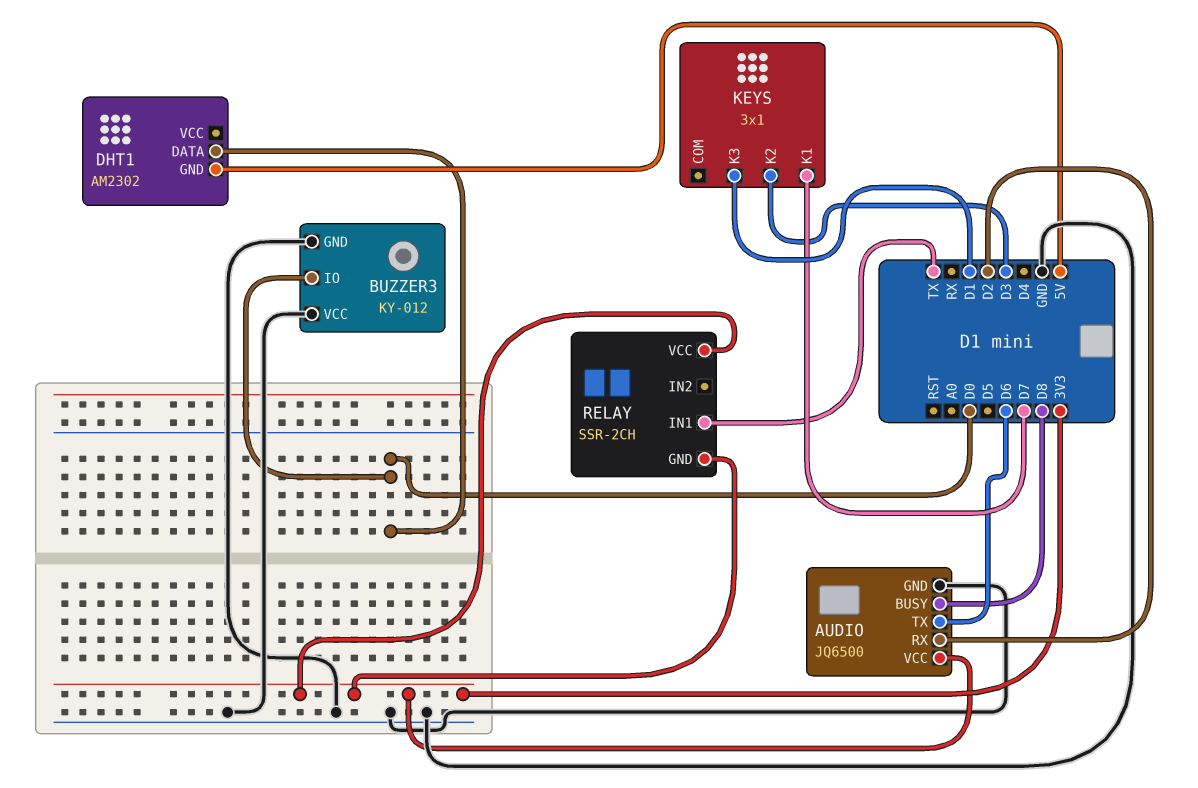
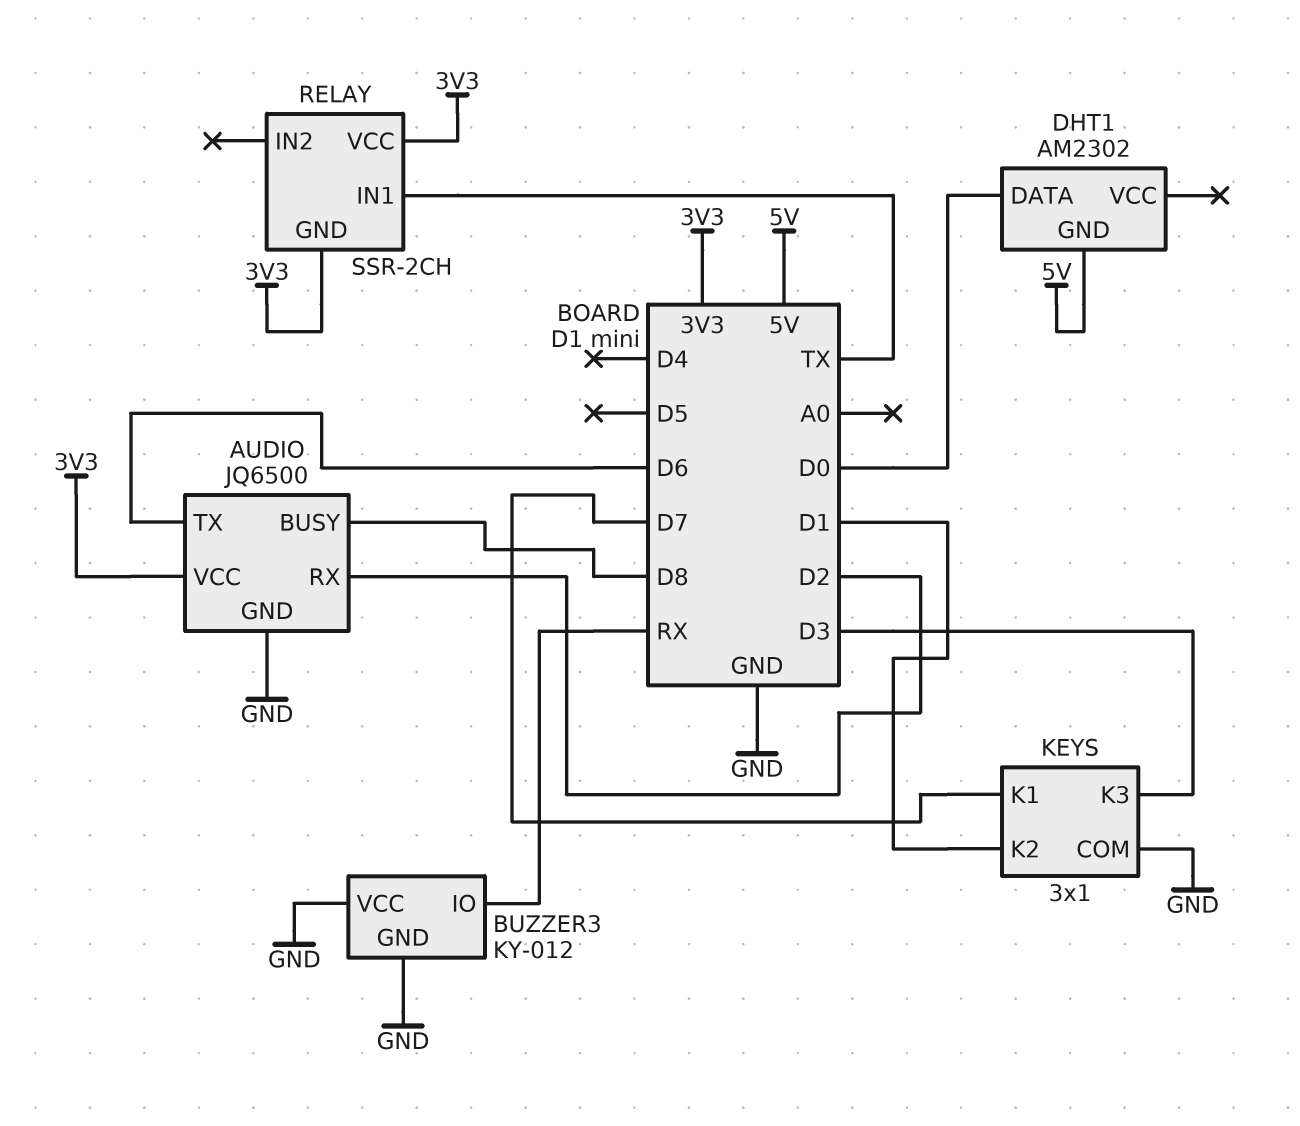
BUZZER3 pin IO: D0 -> RX
KEYS pin COM: none -> GND
KEYS pin K2: D3 -> D1
KEYS pin K3: D1 -> D3

